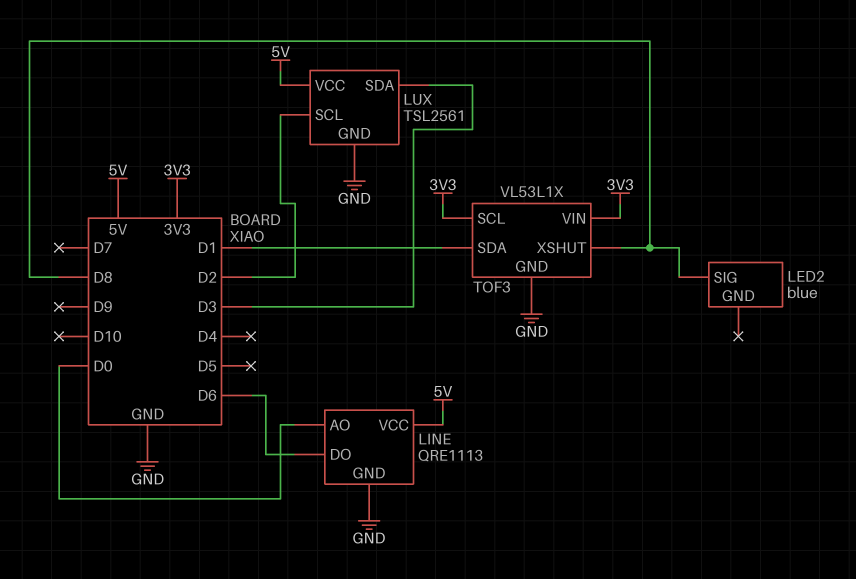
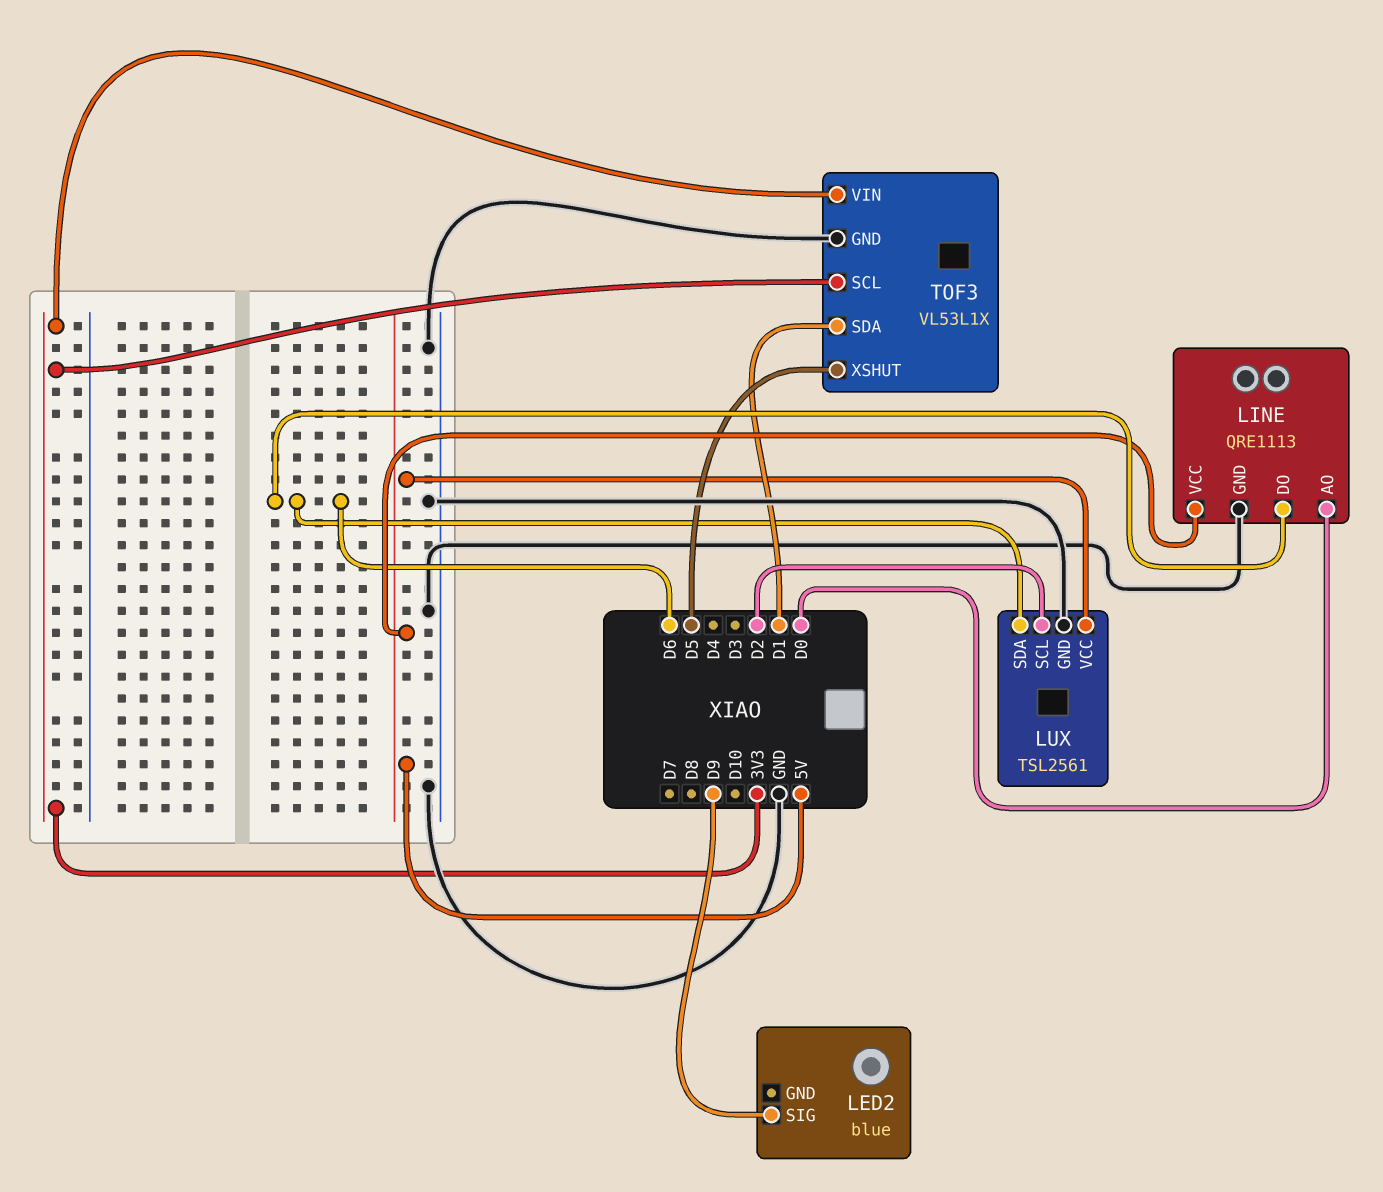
LED2 pin SIG: D8 -> D9
LUX pin SDA: D3 -> D6
TOF3 pin XSHUT: D8 -> D5

